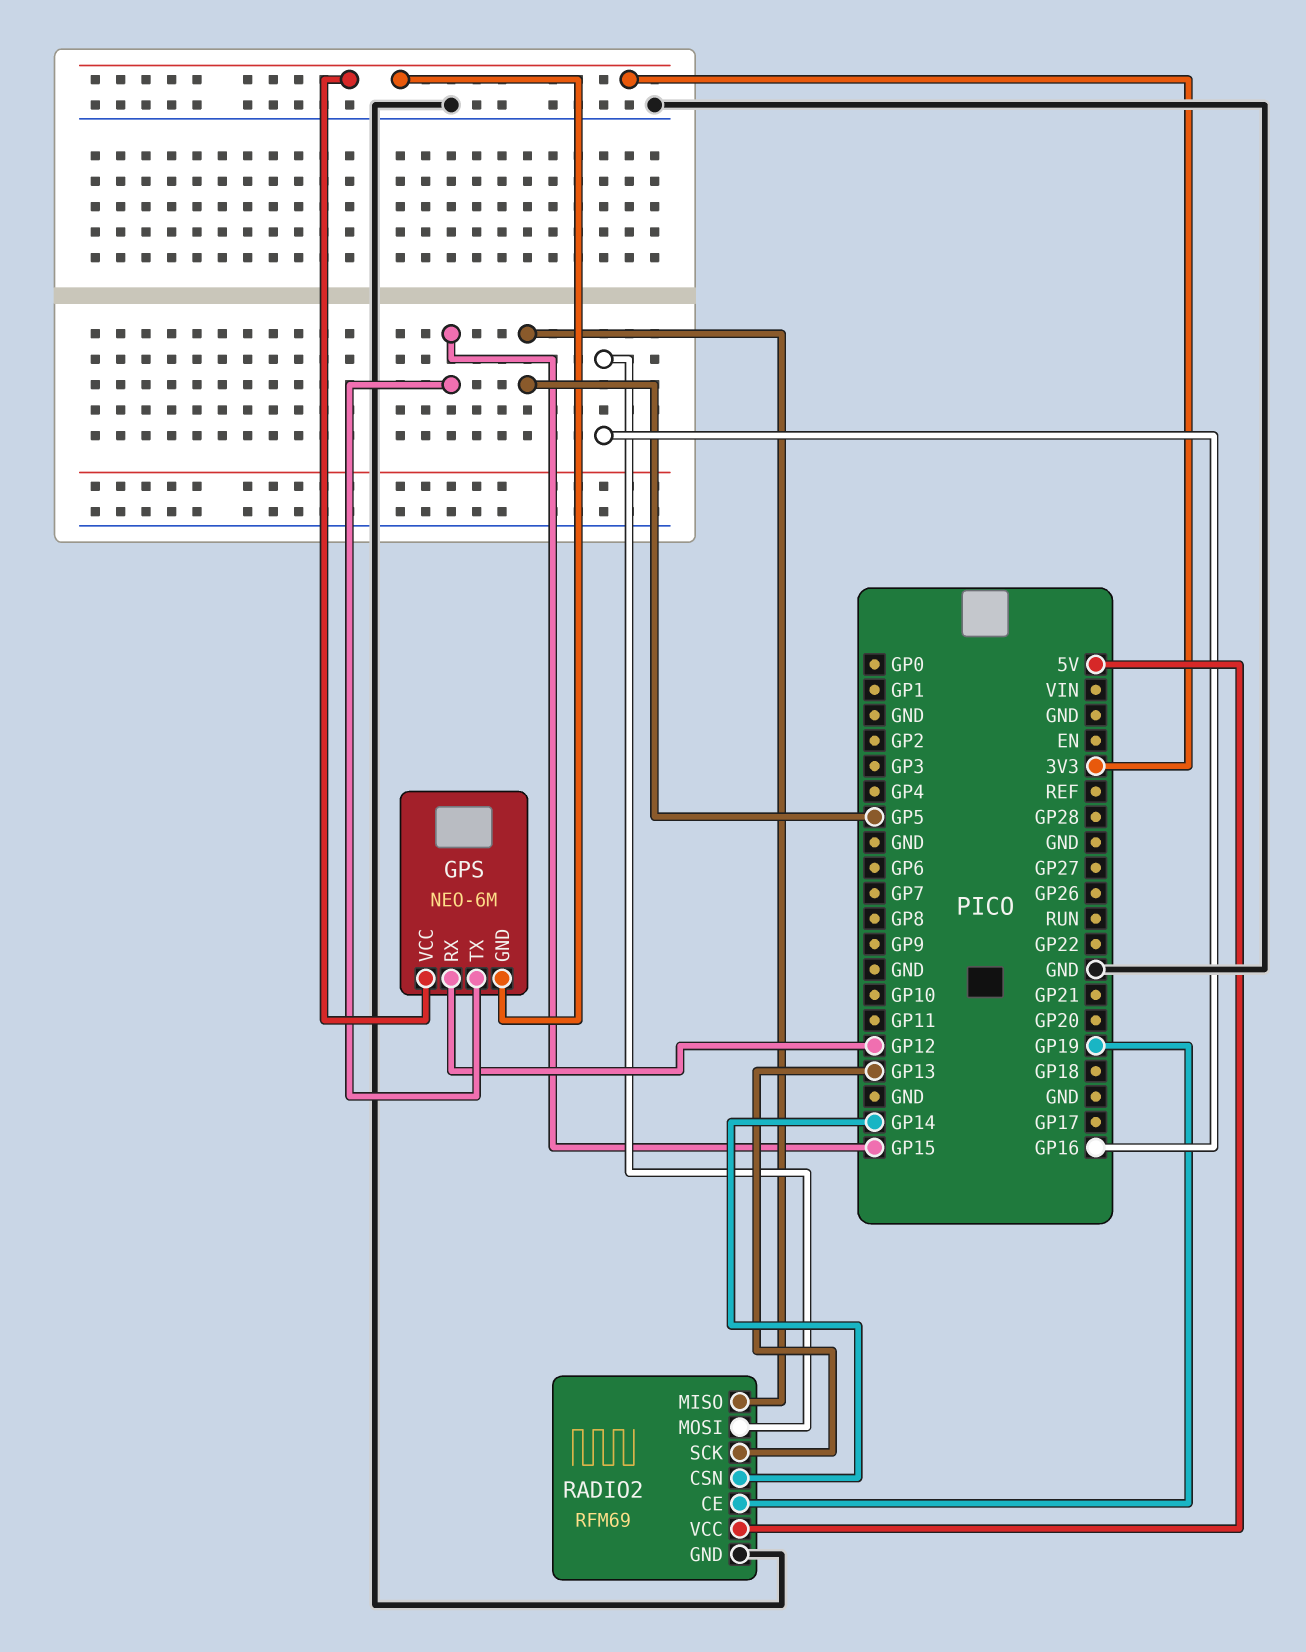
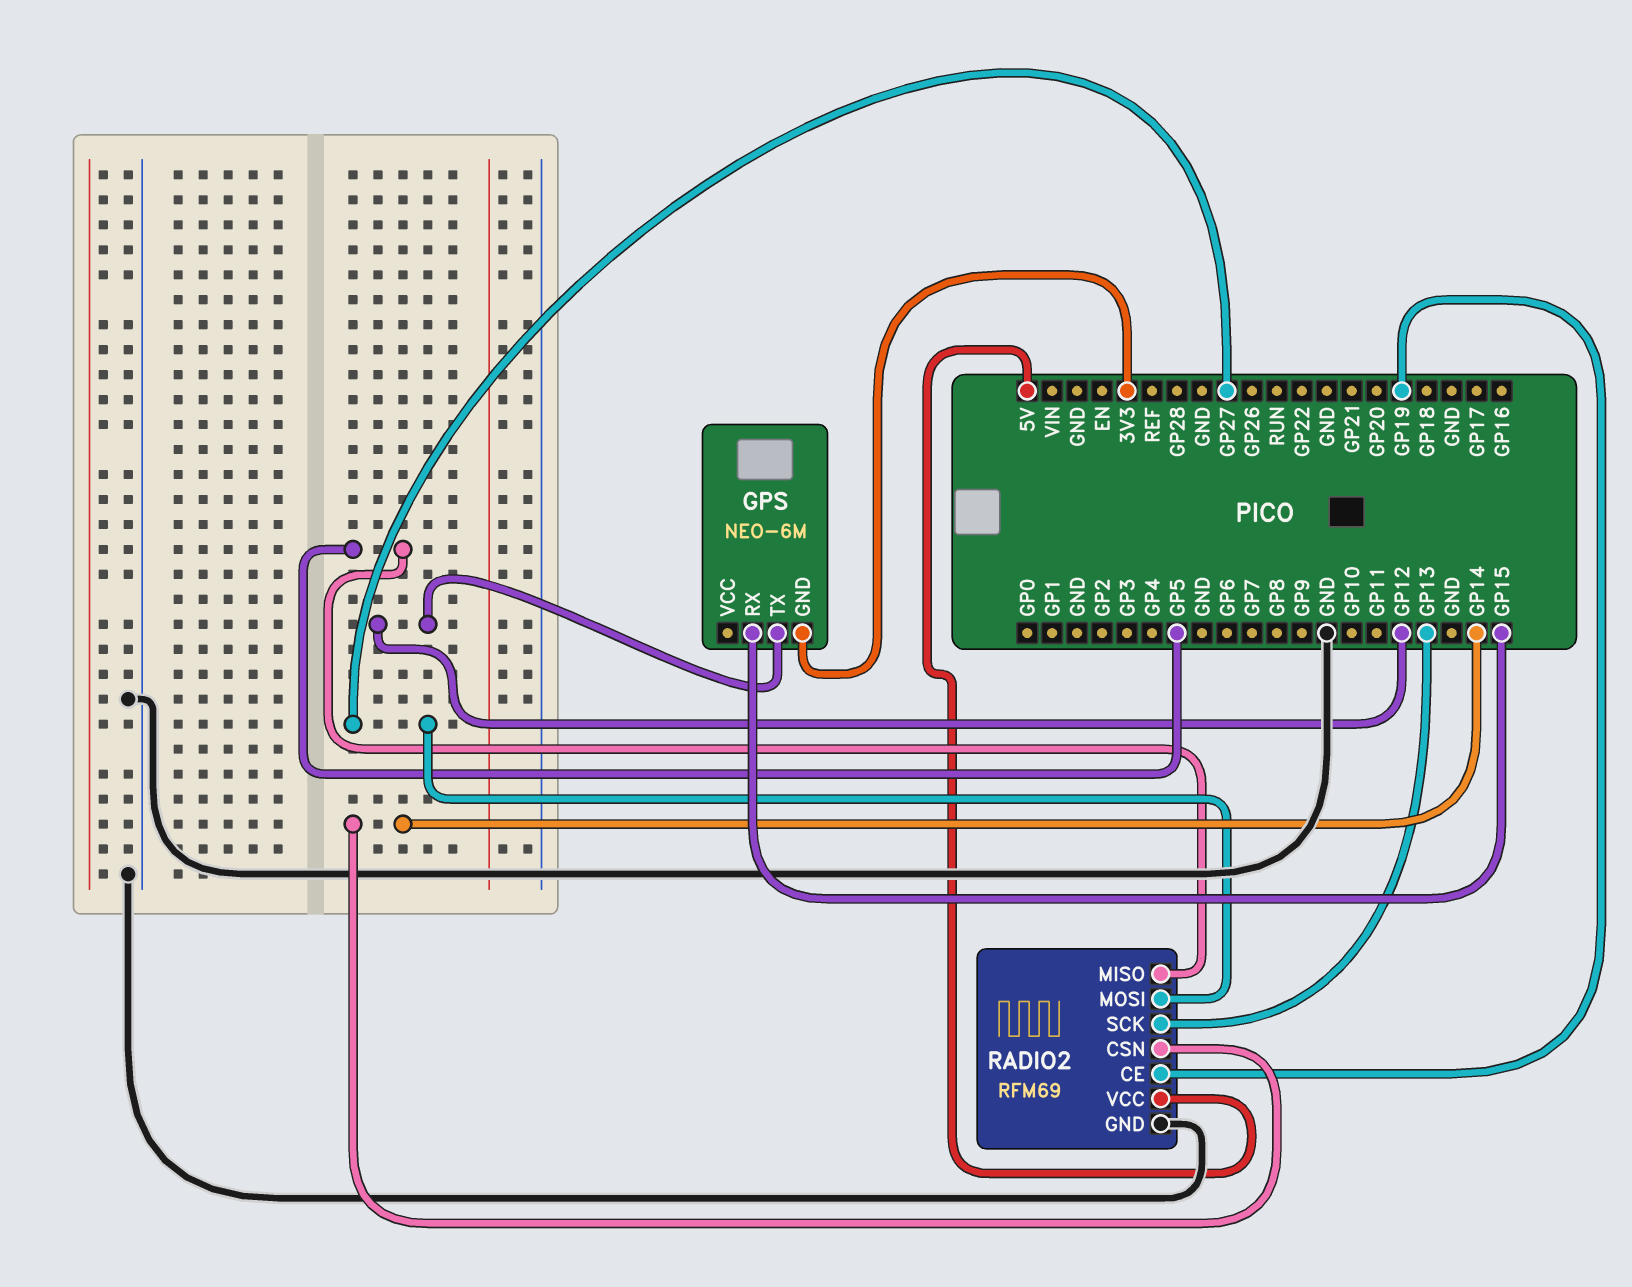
GPS pin RX: GP12 -> GP15
GPS pin TX: GP15 -> GP12
GPS pin VCC: 3V3 -> none
RADIO2 pin MOSI: GP16 -> GP27

